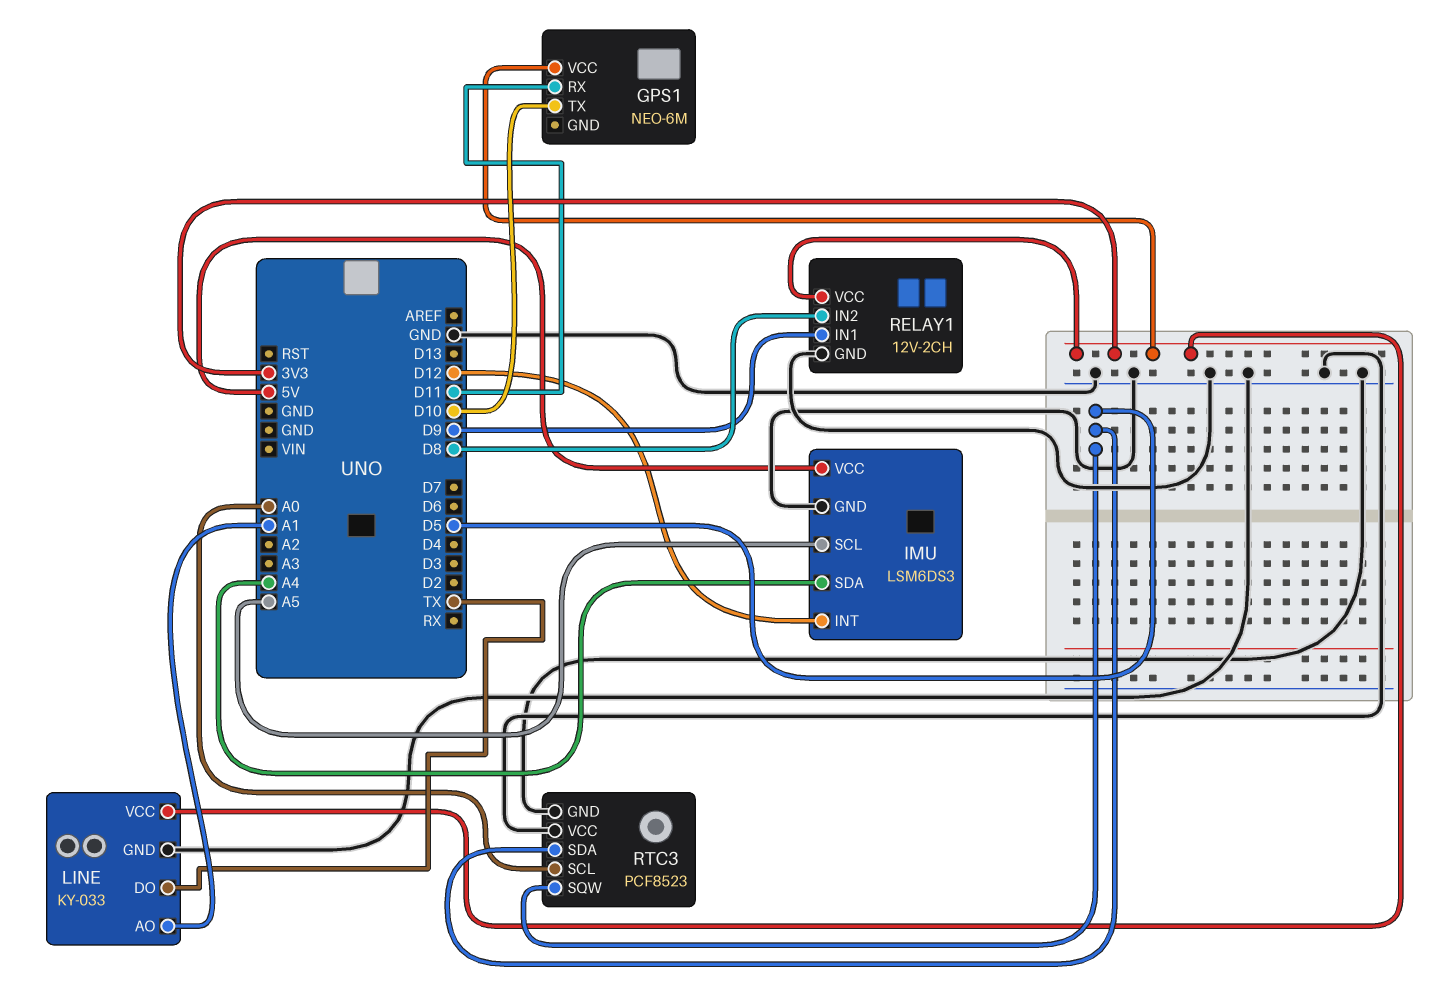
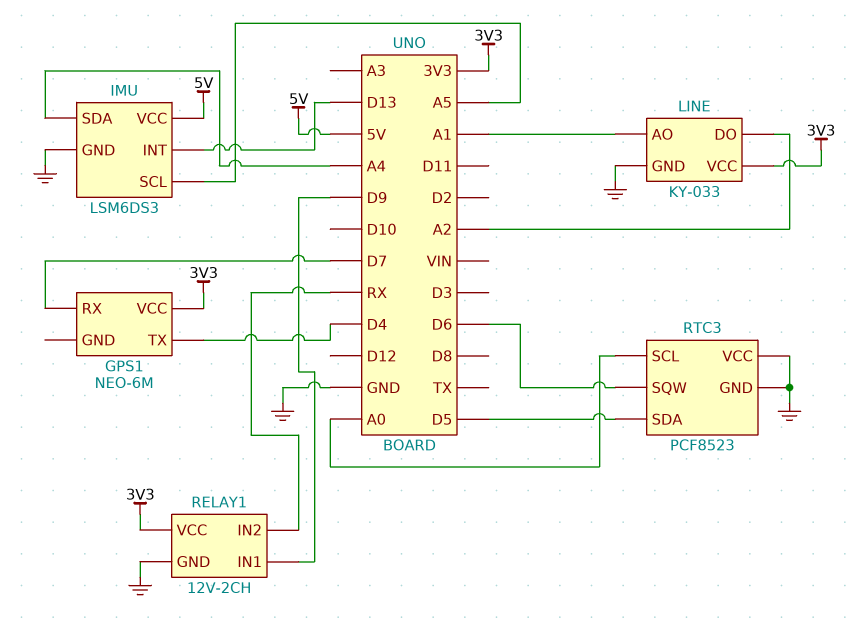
GPS1 pin RX: D11 -> D7
GPS1 pin TX: D10 -> D4
IMU pin INT: D12 -> D13
LINE pin DO: TX -> A2
RELAY1 pin IN2: D8 -> RX
RTC3 pin SQW: D5 -> D6

